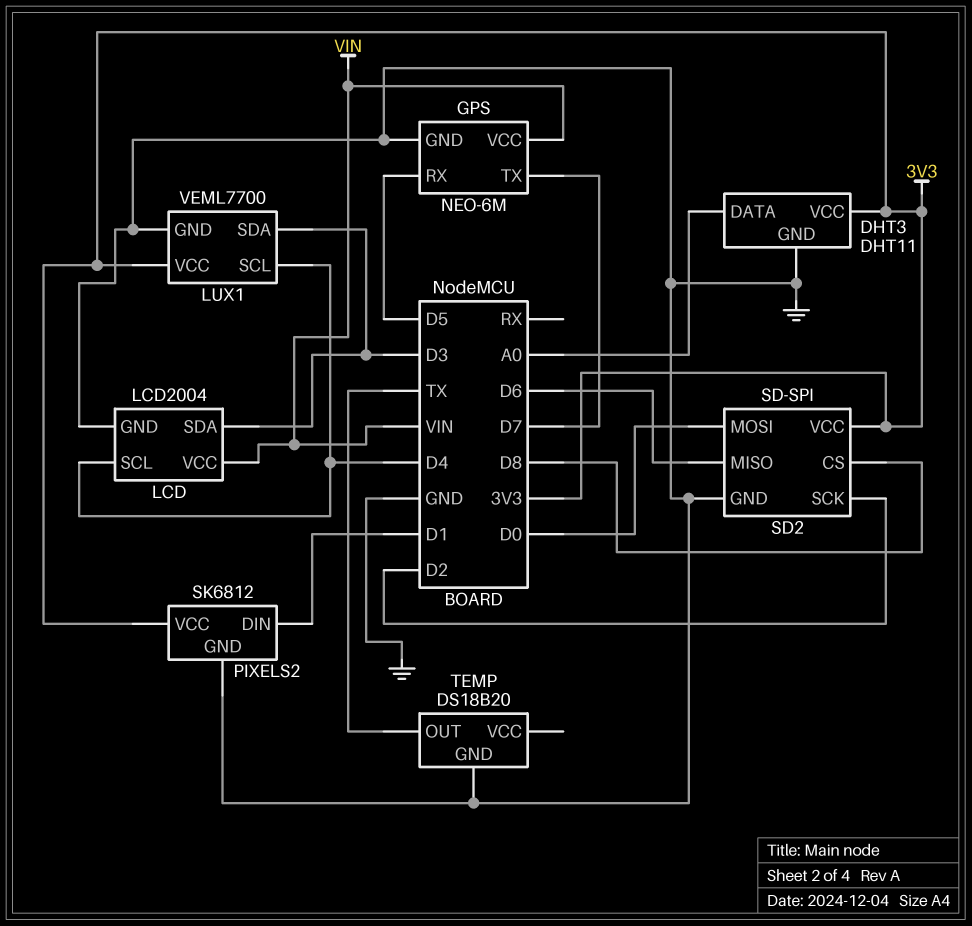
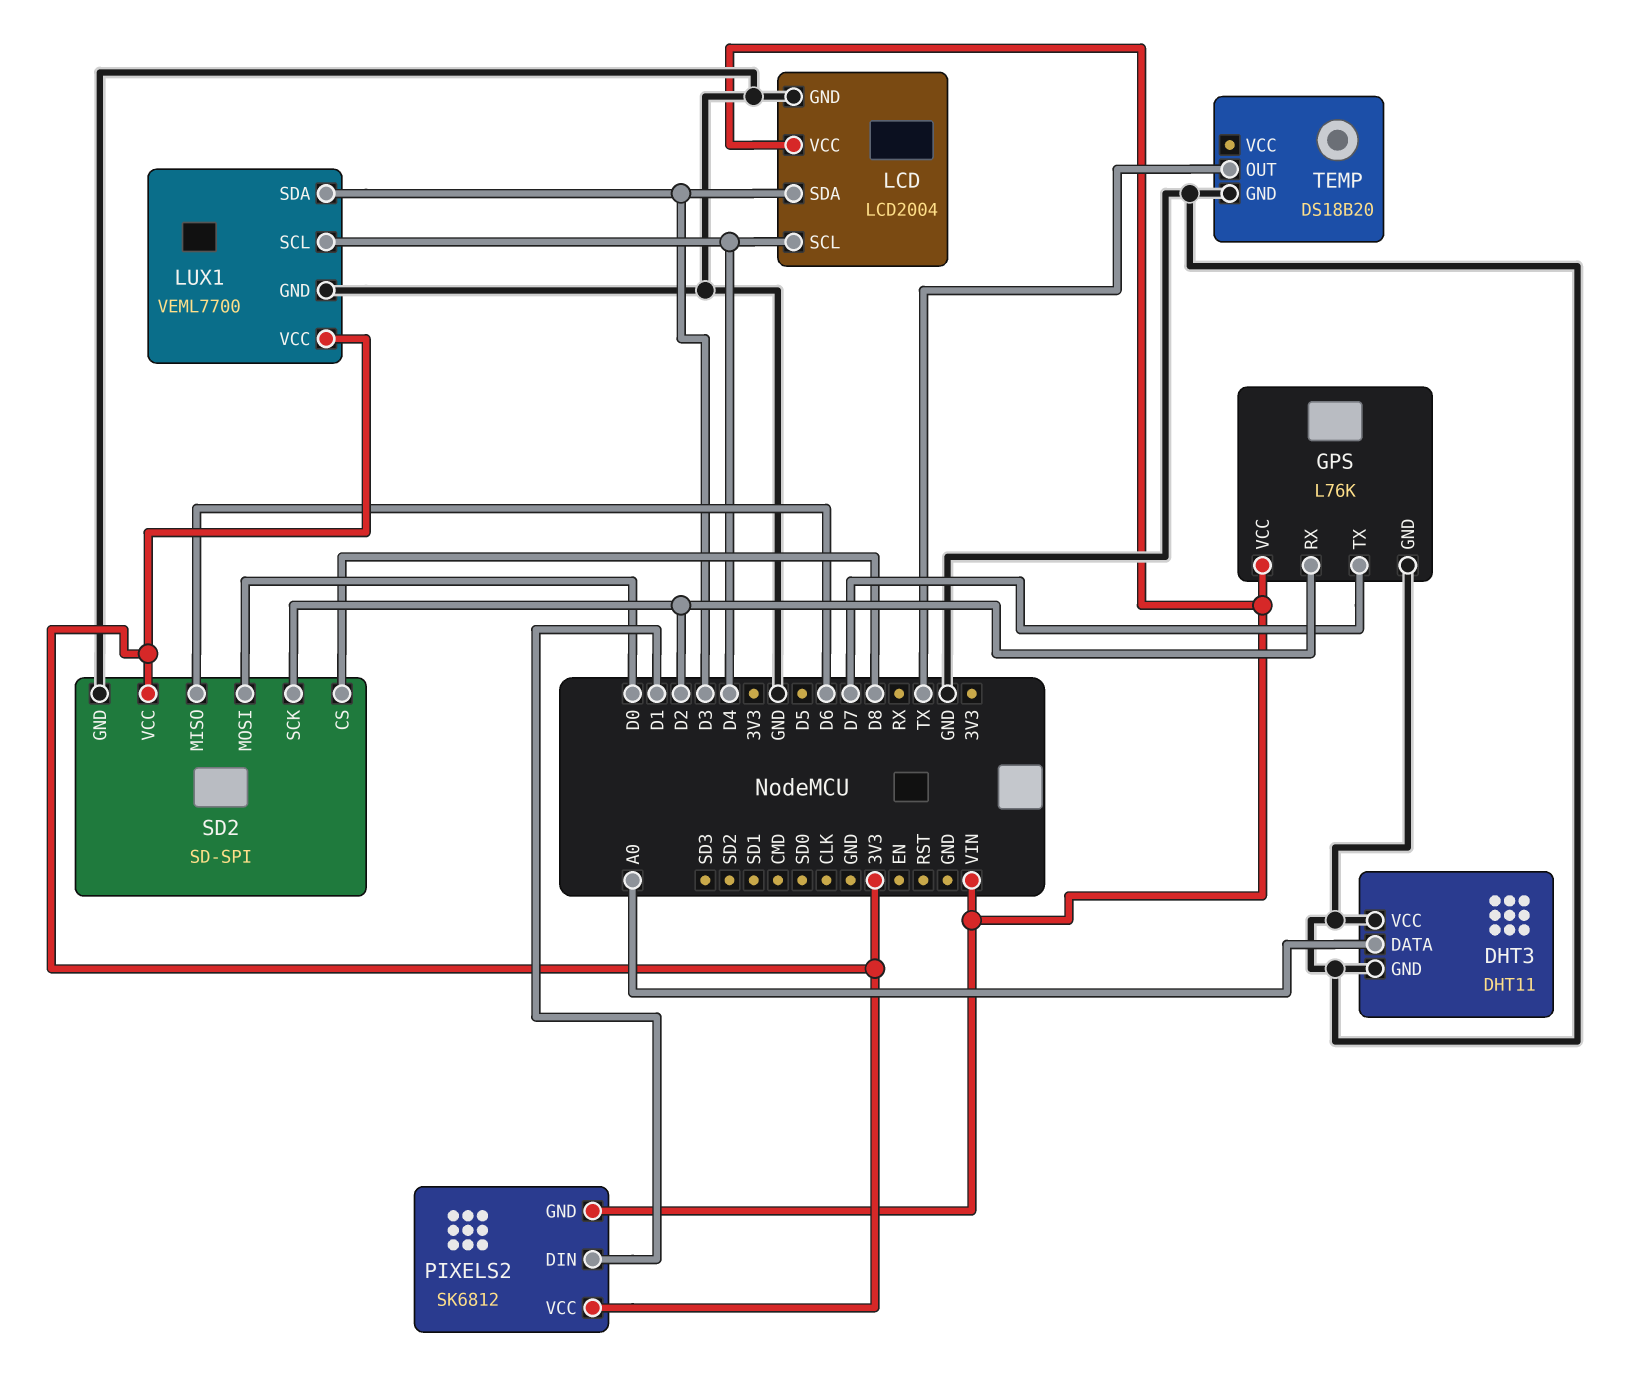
DHT3 pin VCC: 3V3 -> GND
GPS: NEO-6M -> L76K
GPS pin RX: D5 -> D2
PIXELS2 pin GND: GND -> VIN

